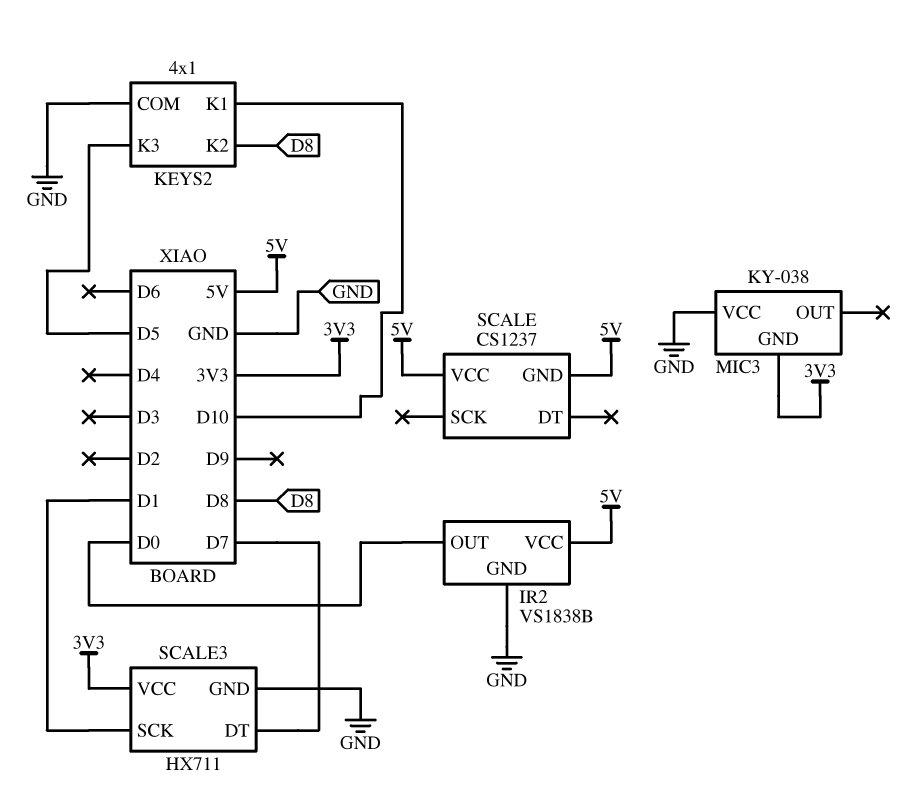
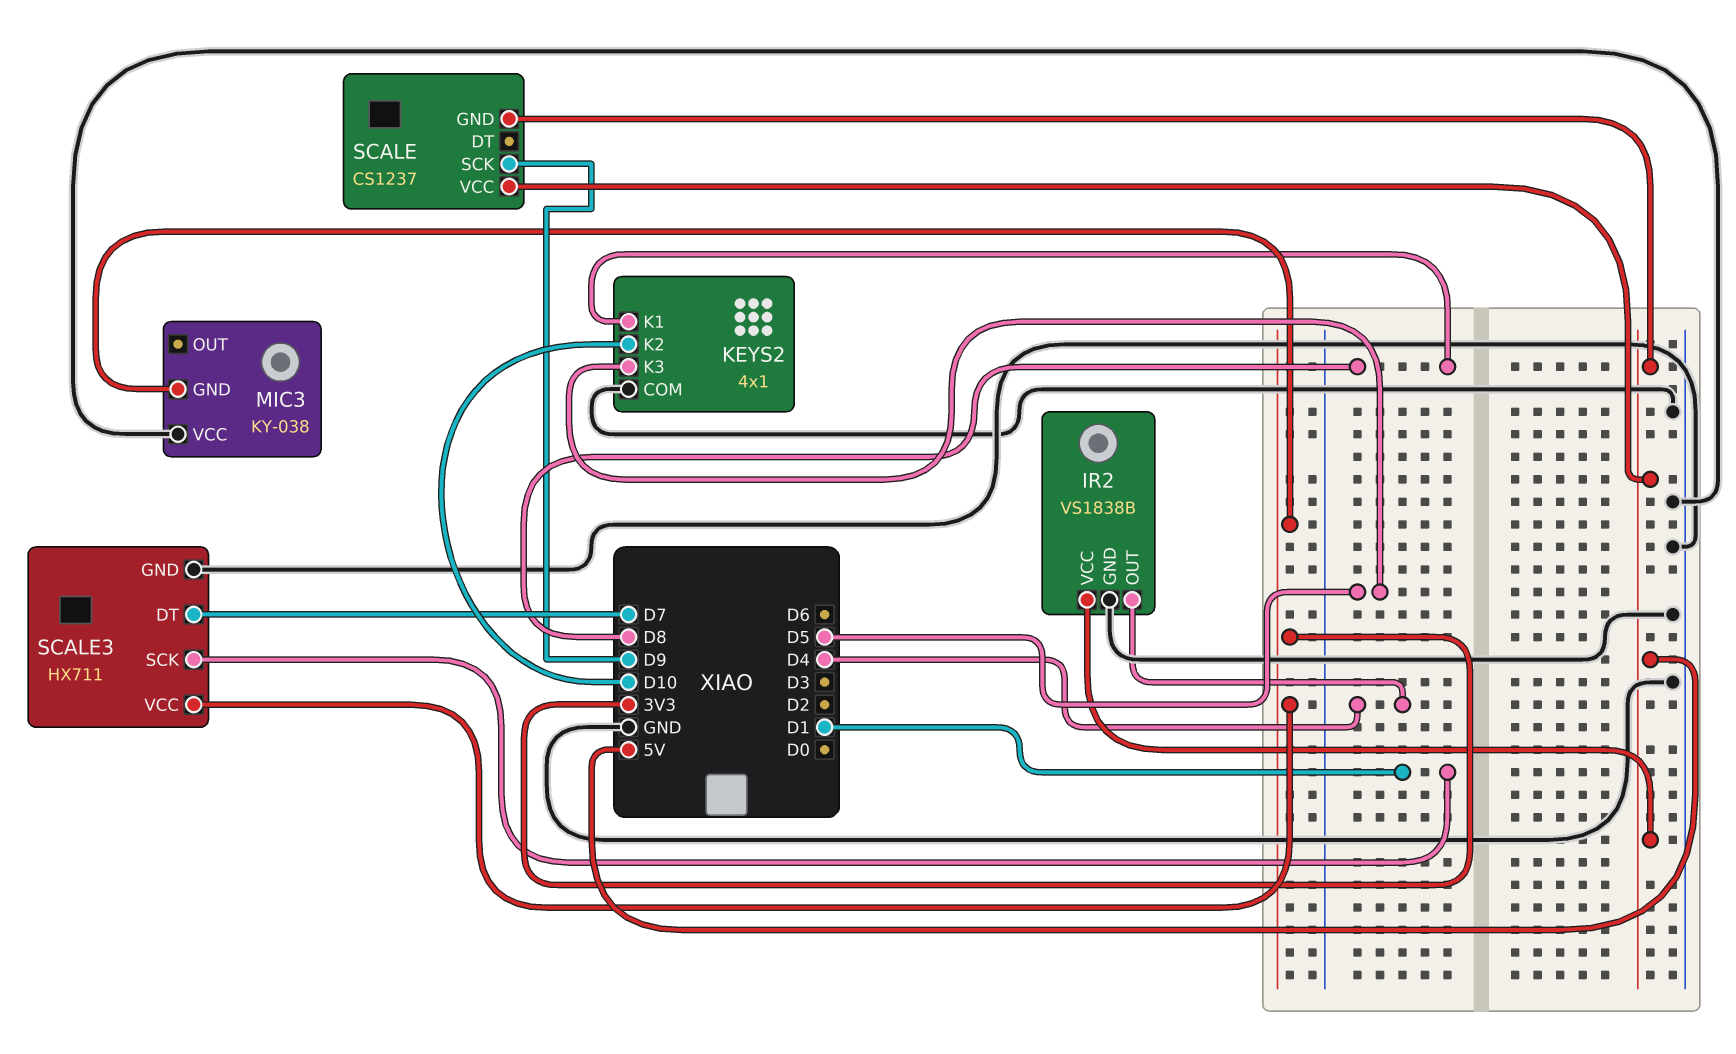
IR2 pin OUT: D0 -> D4
KEYS2 pin K1: D10 -> D8
KEYS2 pin K2: D8 -> D10
SCALE pin SCK: none -> D9

